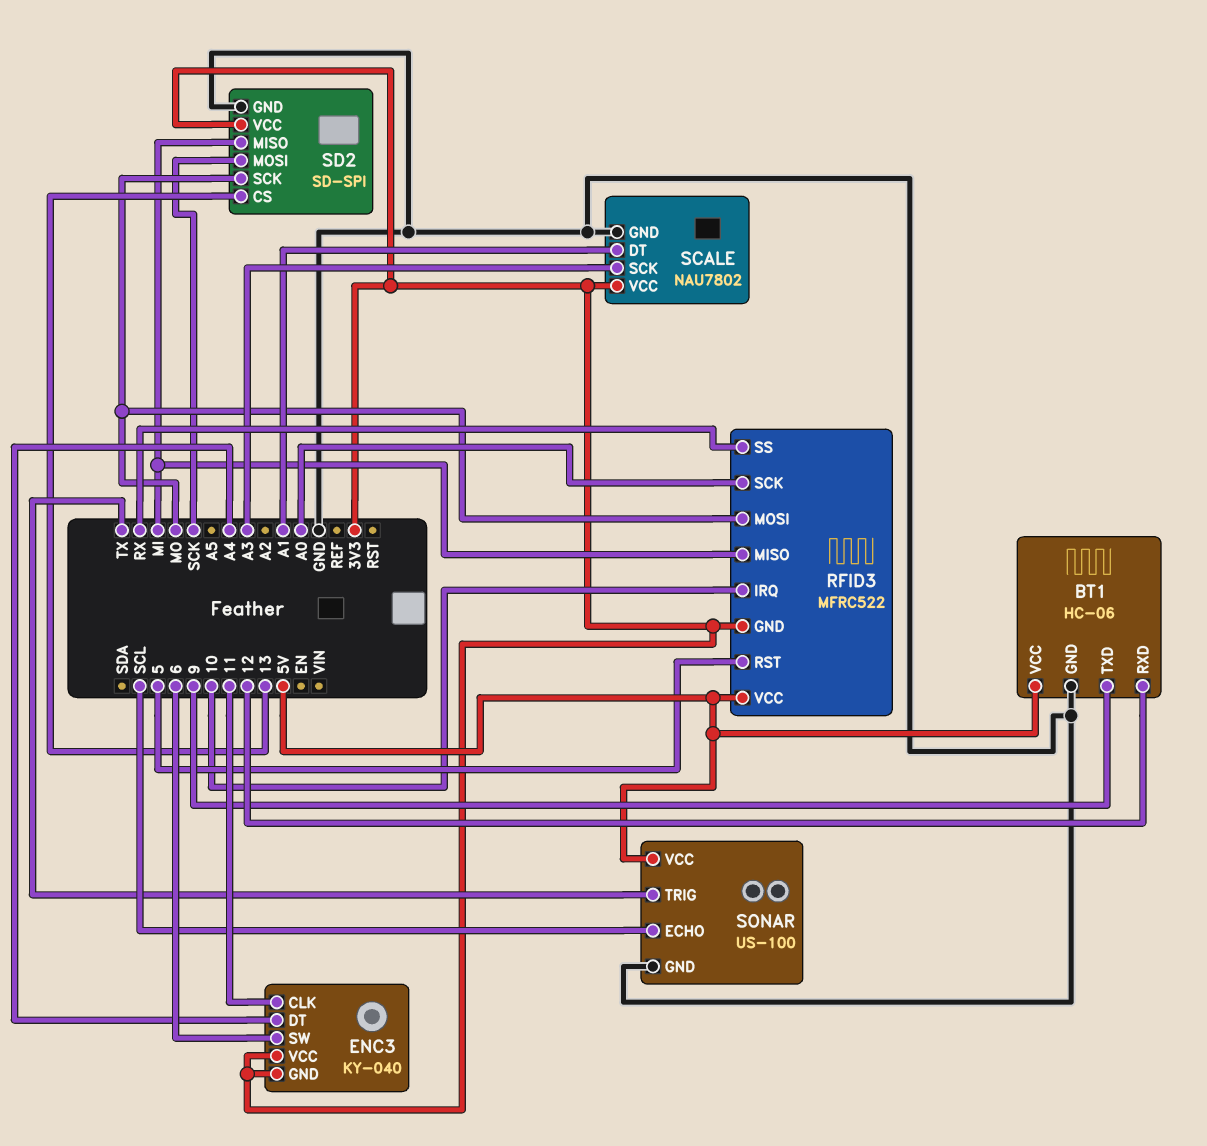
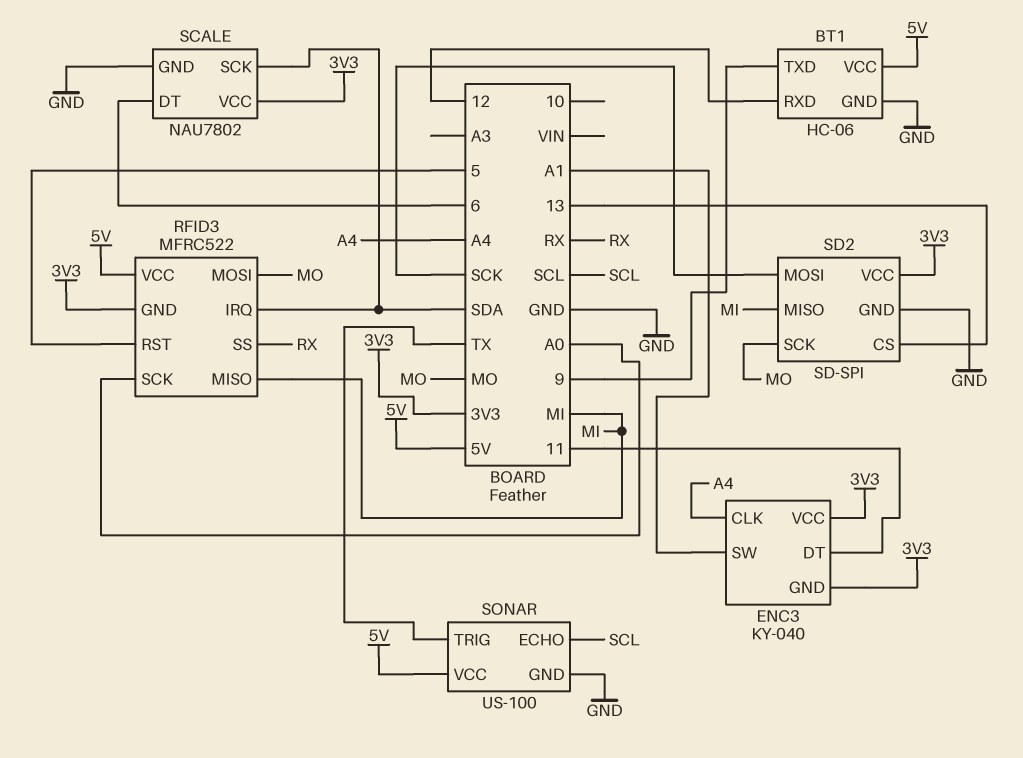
ENC3 pin CLK: 11 -> A4
ENC3 pin DT: A4 -> 11
ENC3 pin SW: 6 -> A1
RFID3 pin IRQ: 10 -> SDA
SCALE pin DT: A1 -> 6
SCALE pin SCK: A3 -> SDA

